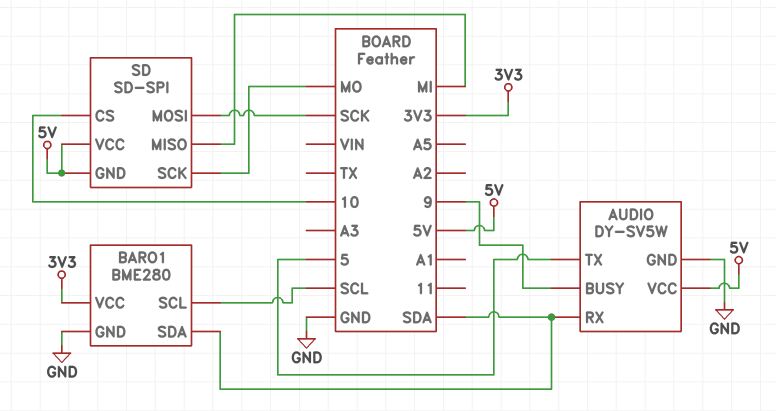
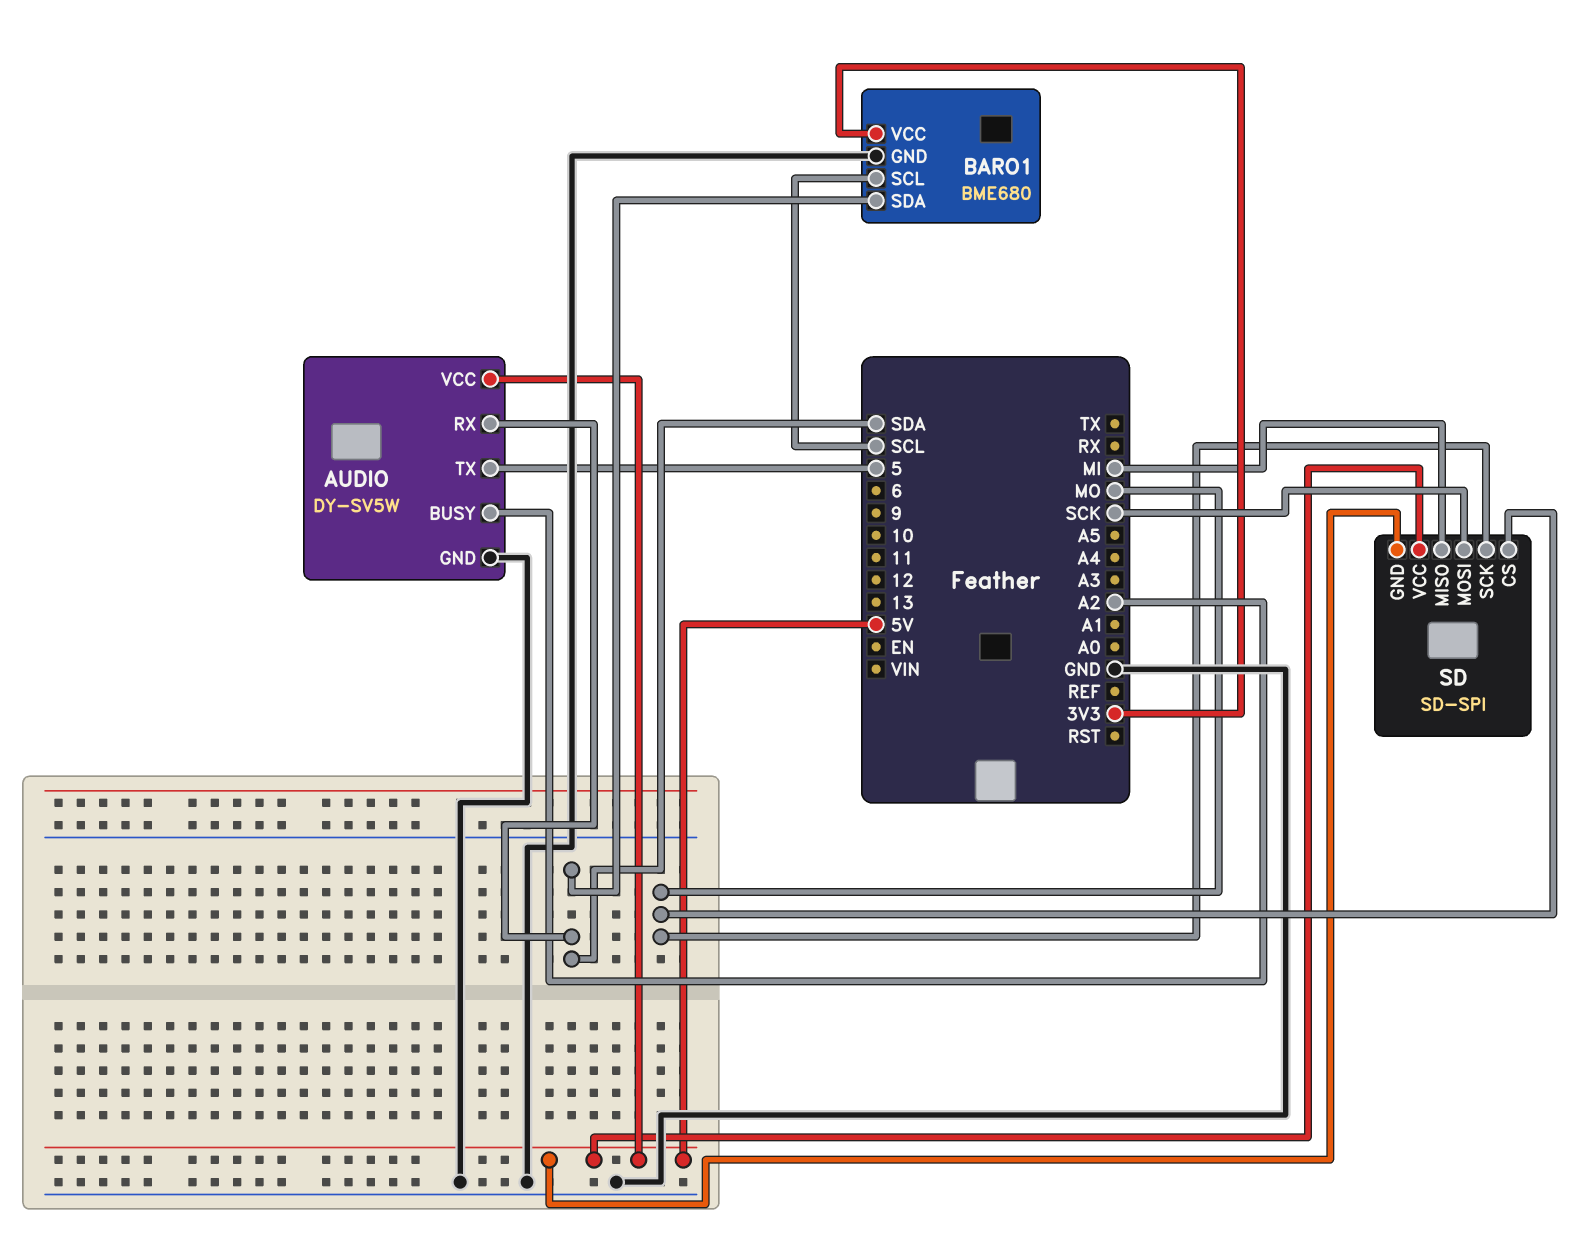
AUDIO pin BUSY: 9 -> A2
BARO1: BME280 -> BME680
SD pin CS: 10 -> MO

